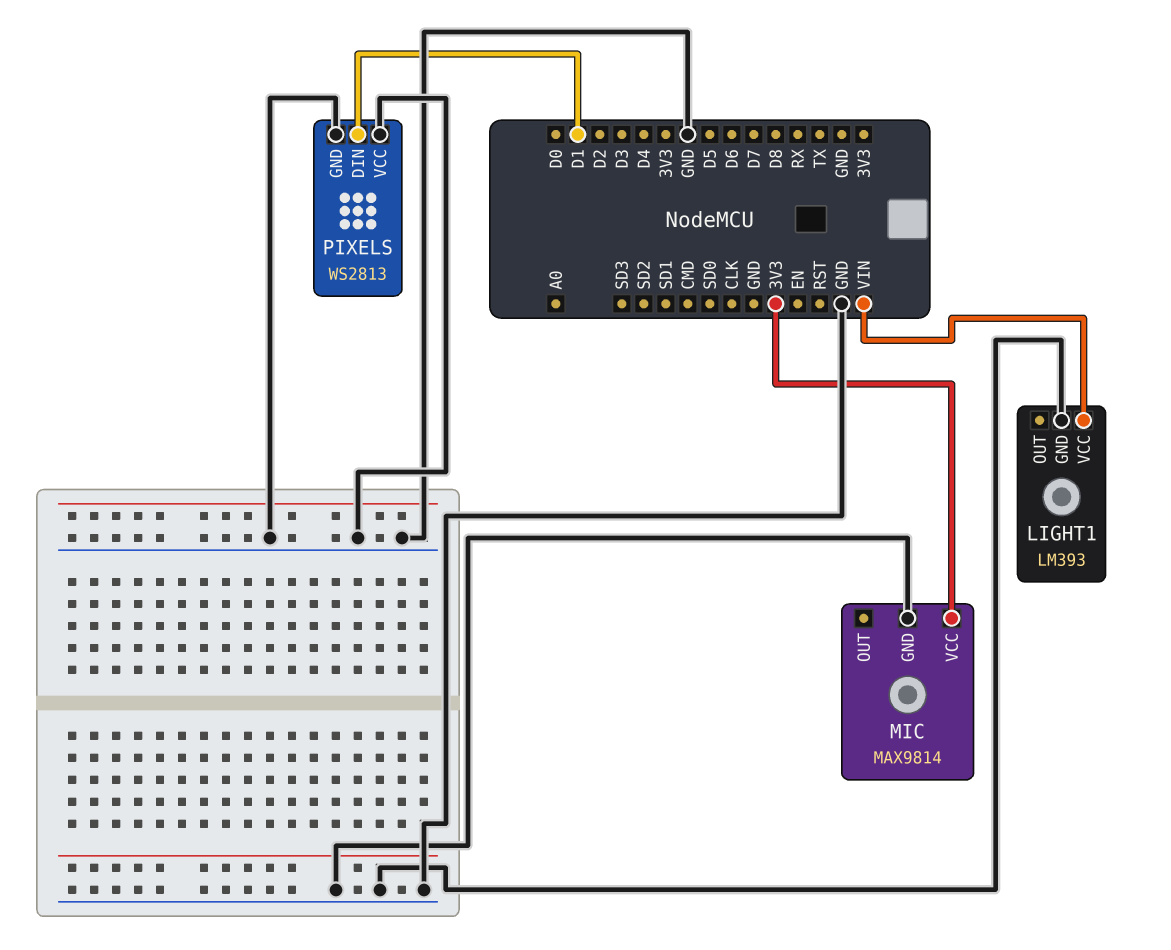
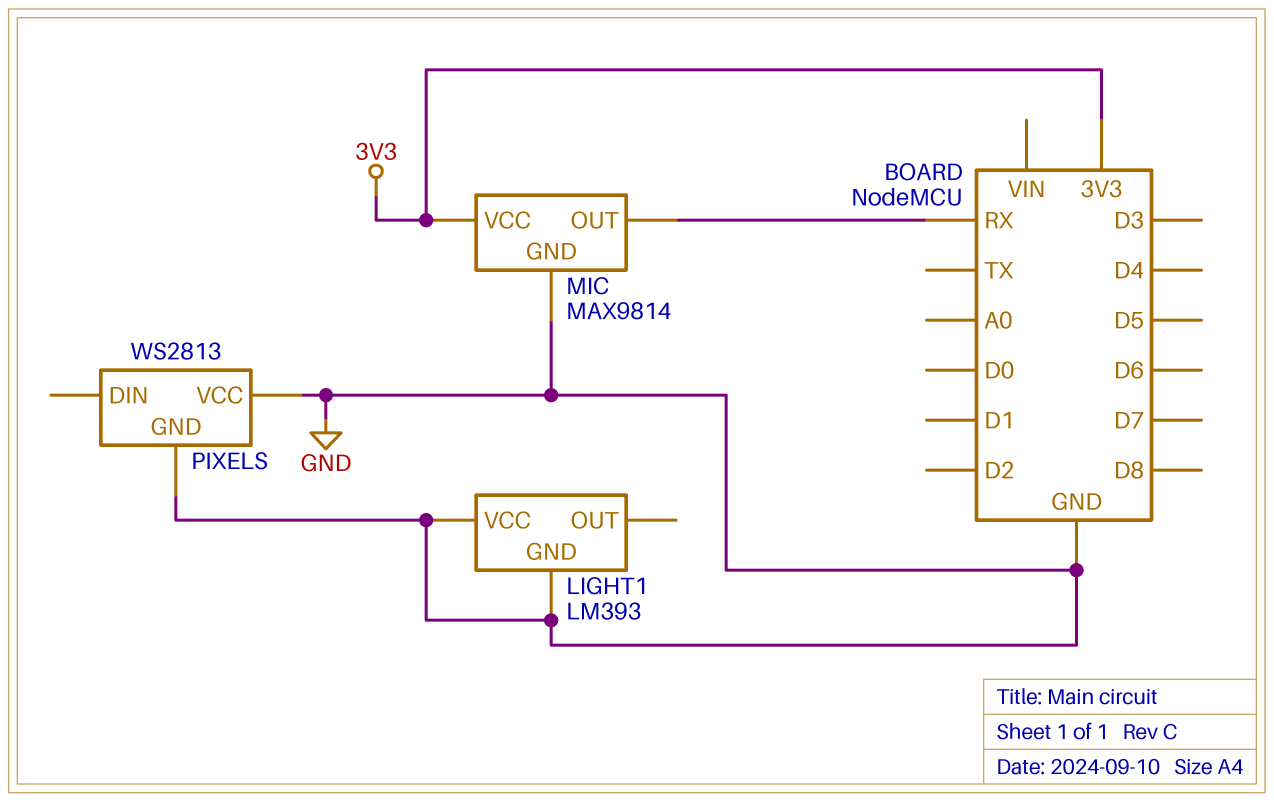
LIGHT1 pin VCC: VIN -> GND
MIC pin OUT: none -> RX
PIXELS pin DIN: D1 -> none

